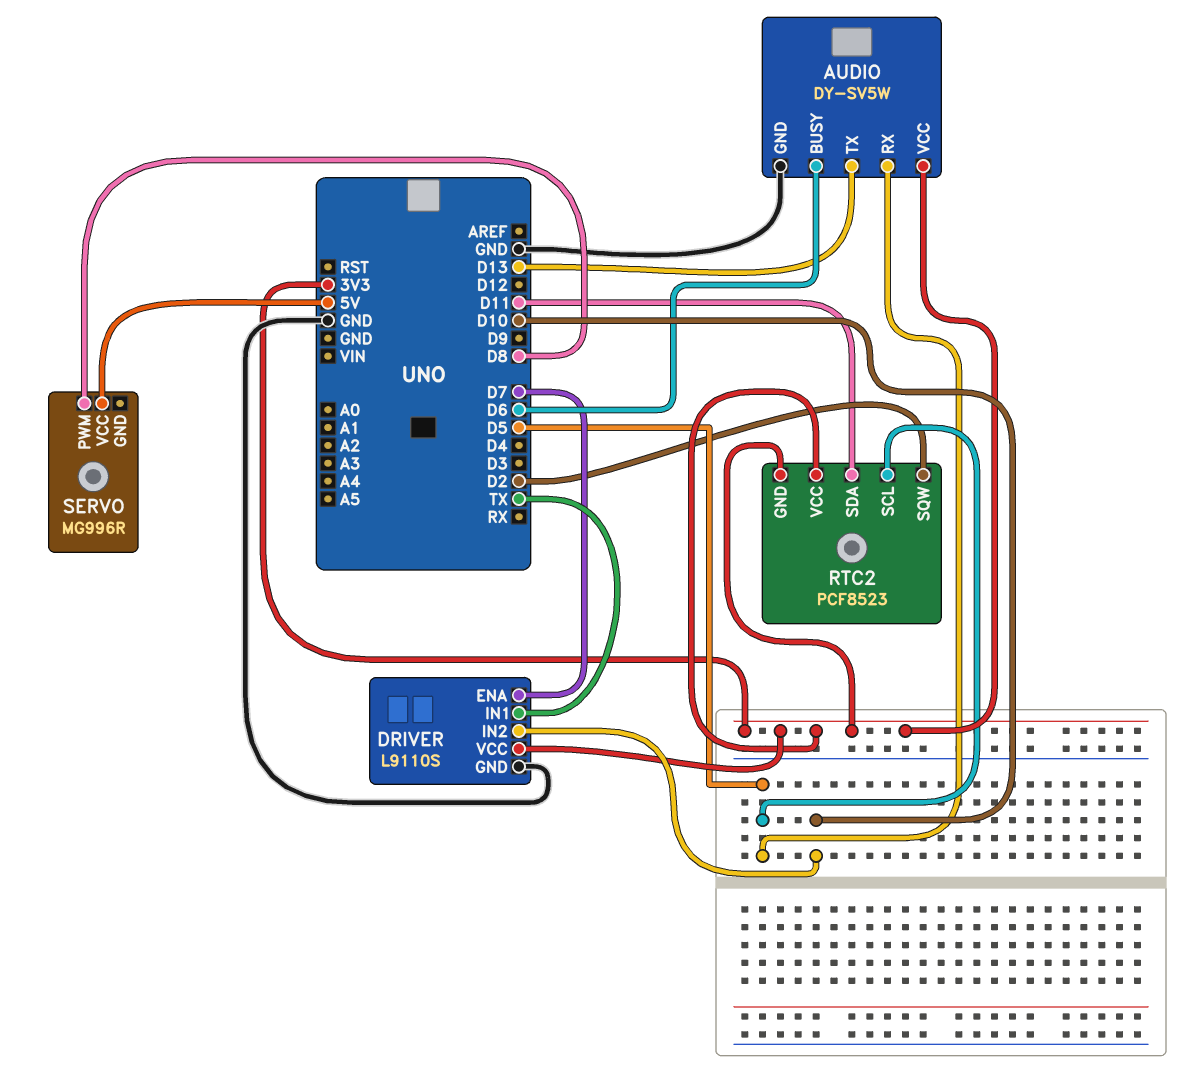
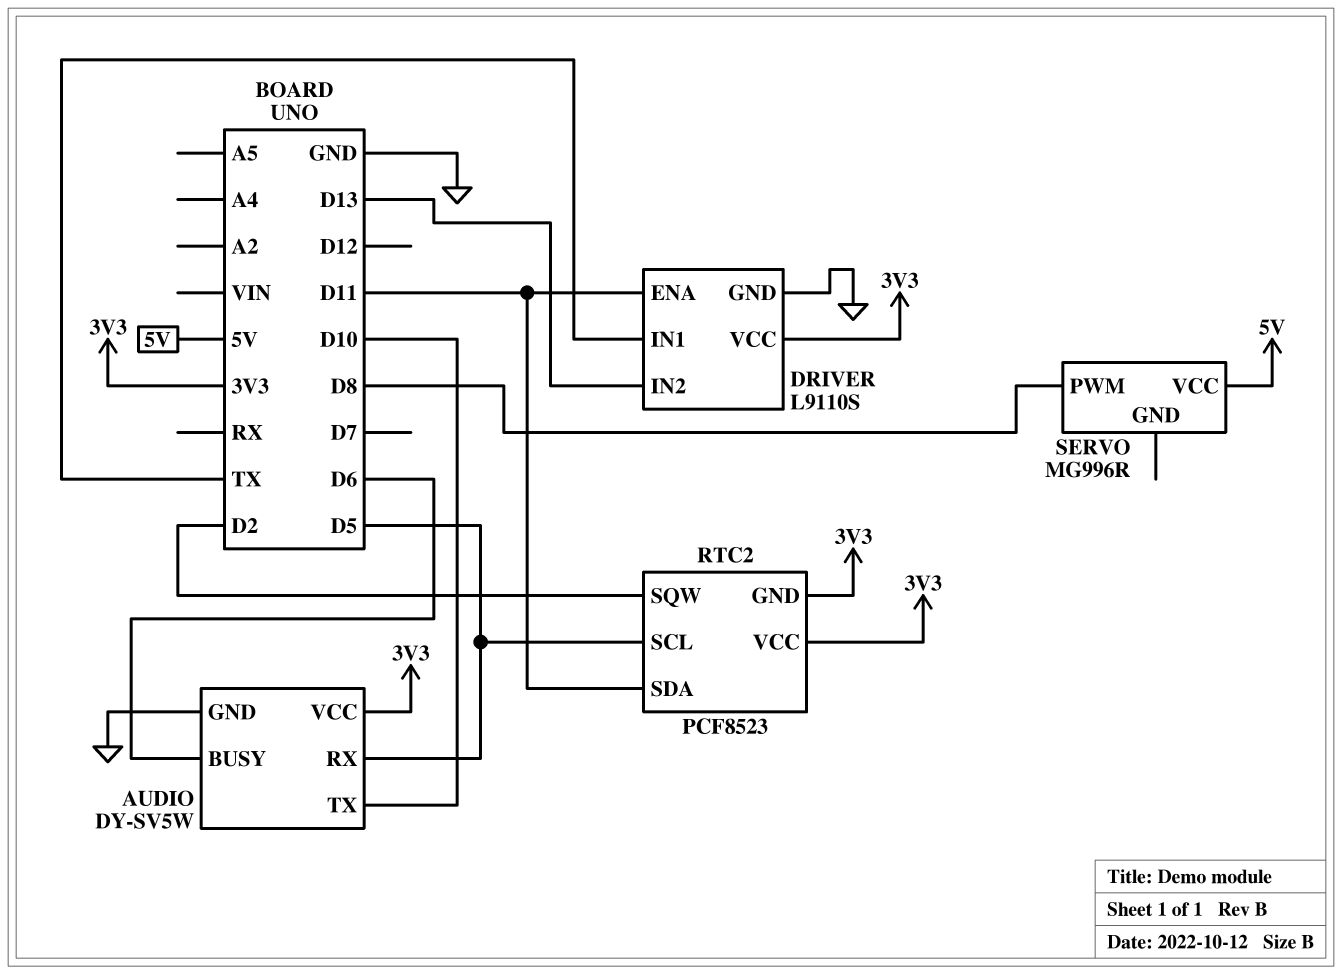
AUDIO pin TX: D13 -> D10
DRIVER pin ENA: D7 -> D11
DRIVER pin IN2: D10 -> D13

